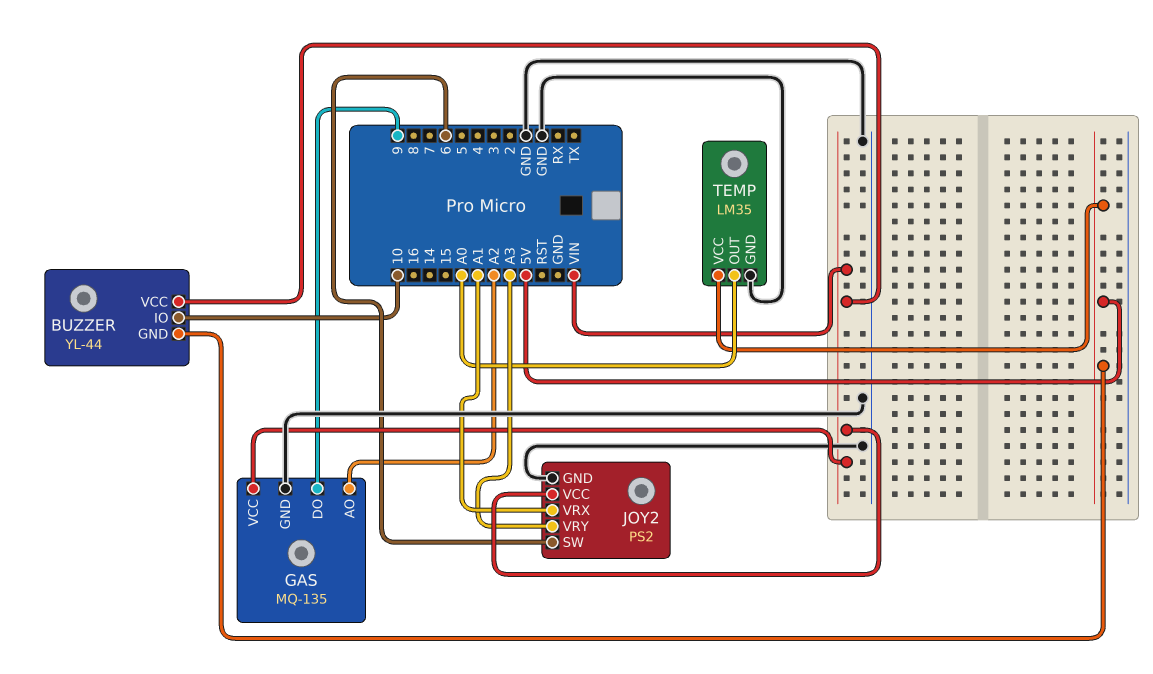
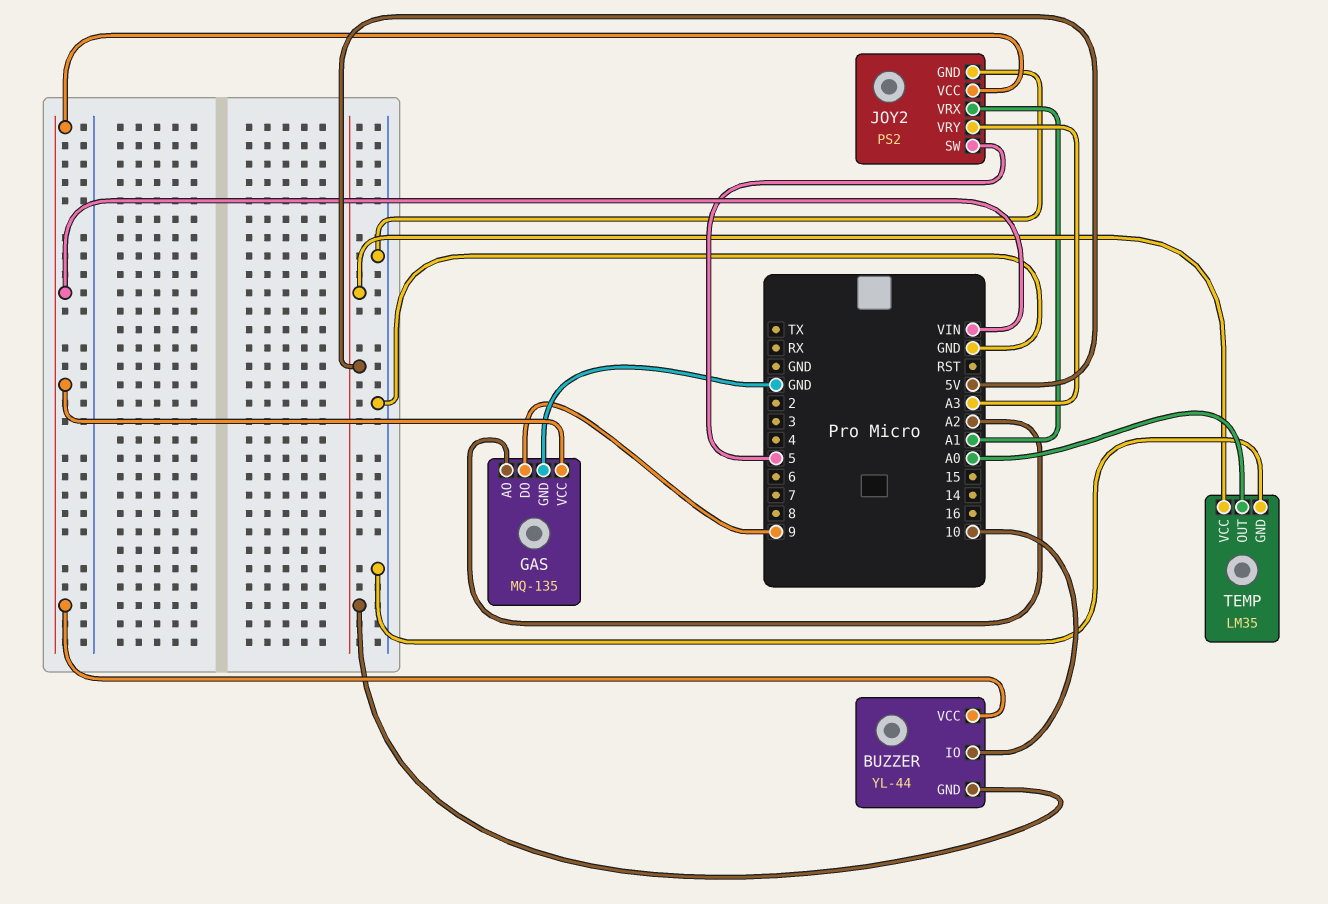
JOY2 pin SW: 6 -> 5

